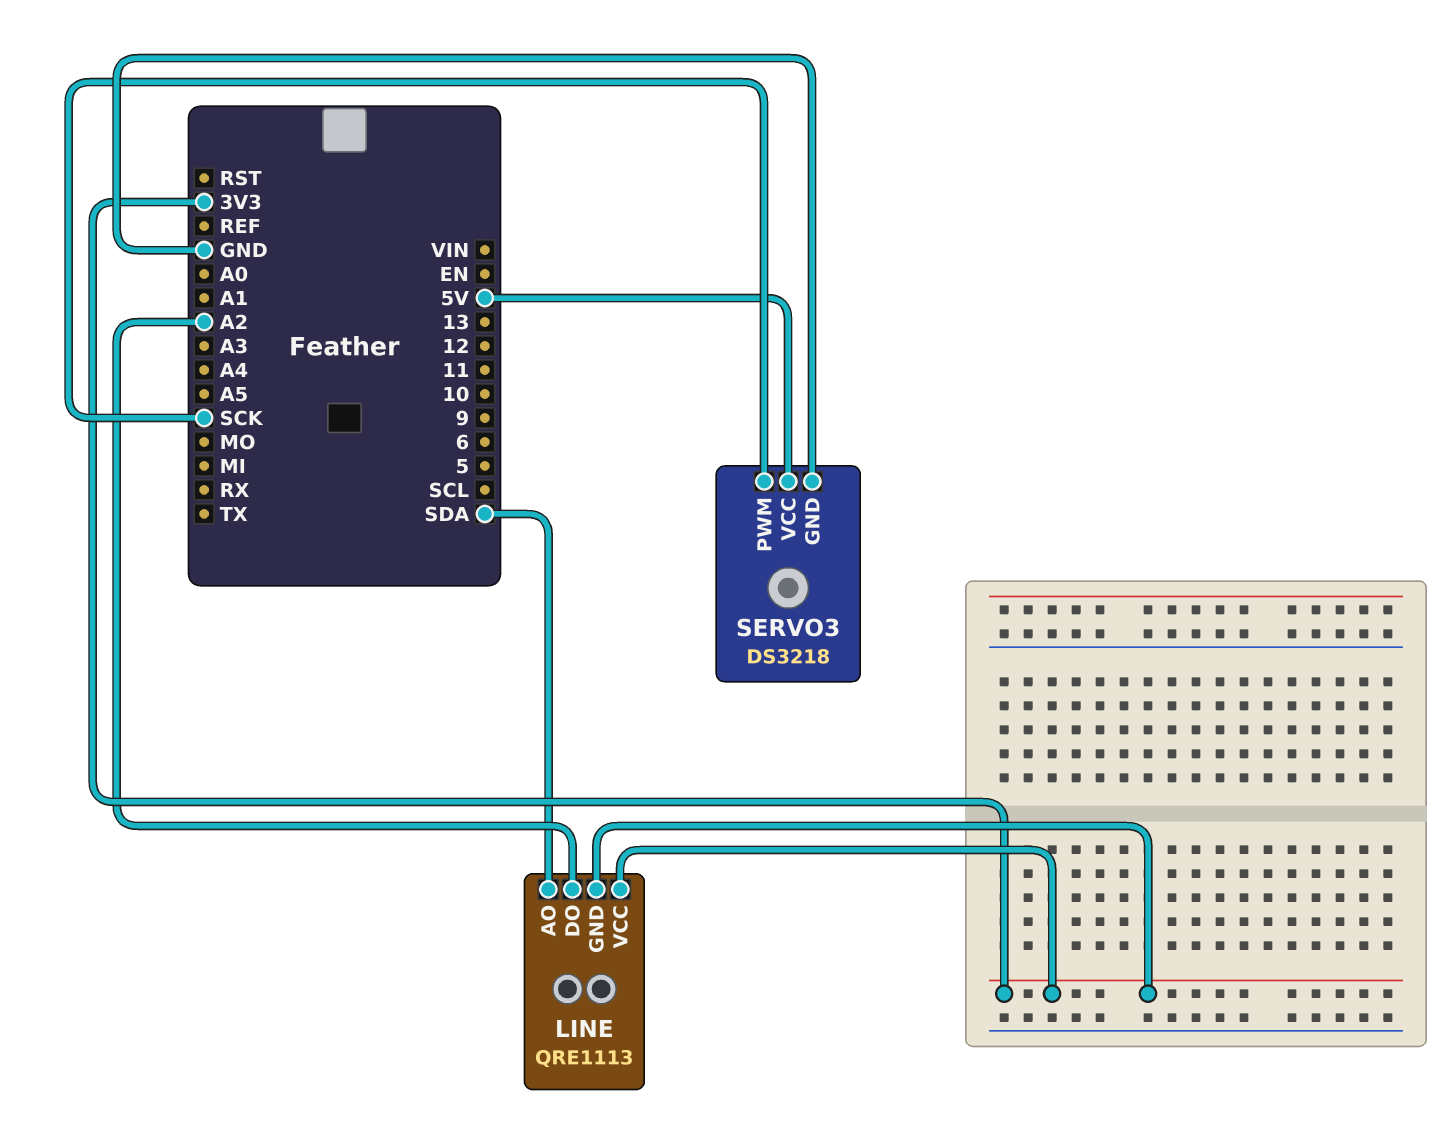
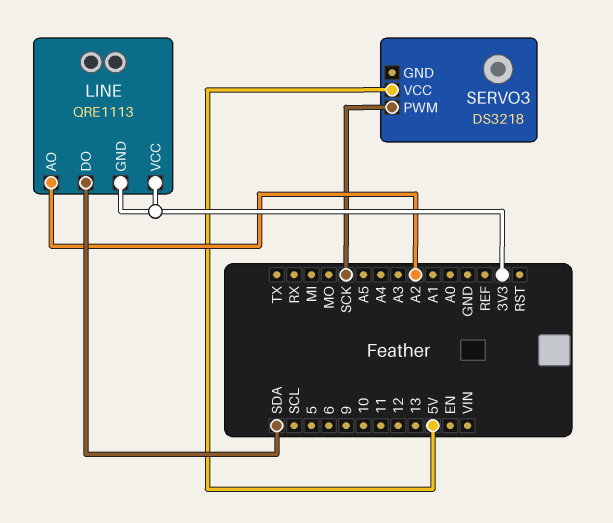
LINE pin AO: SDA -> A2
LINE pin DO: A2 -> SDA
SERVO3 pin GND: GND -> none

